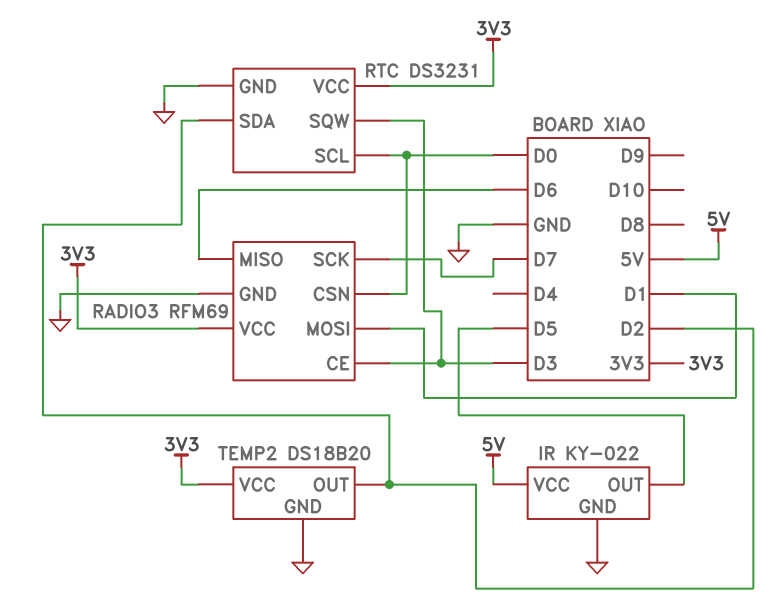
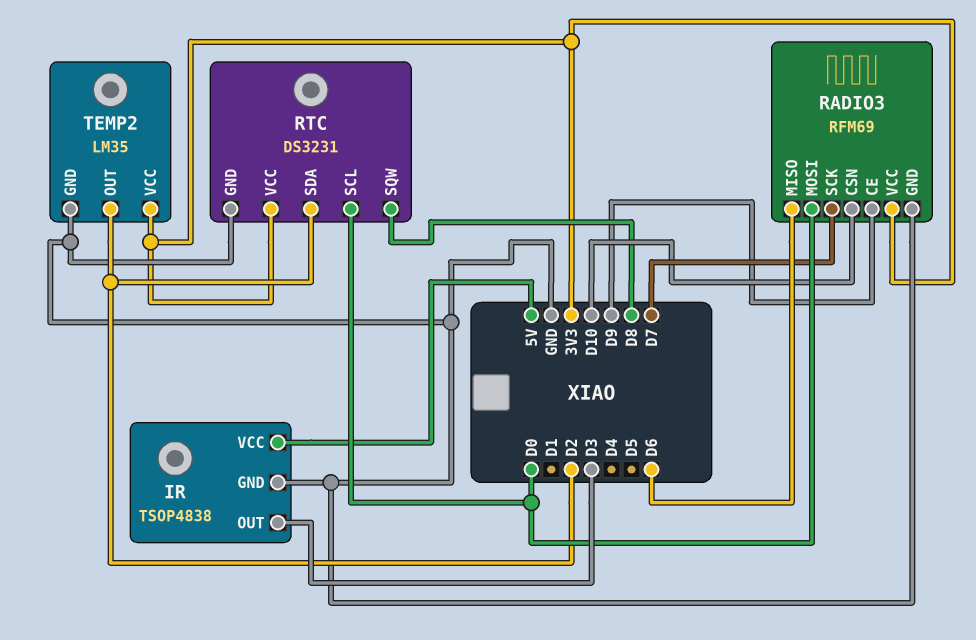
IR: KY-022 -> TSOP4838
IR pin OUT: D5 -> D3
RADIO3 pin CE: D3 -> D9
RADIO3 pin CSN: D0 -> D10
RADIO3 pin MOSI: D1 -> D0
RTC pin SQW: D3 -> D8
TEMP2: DS18B20 -> LM35

